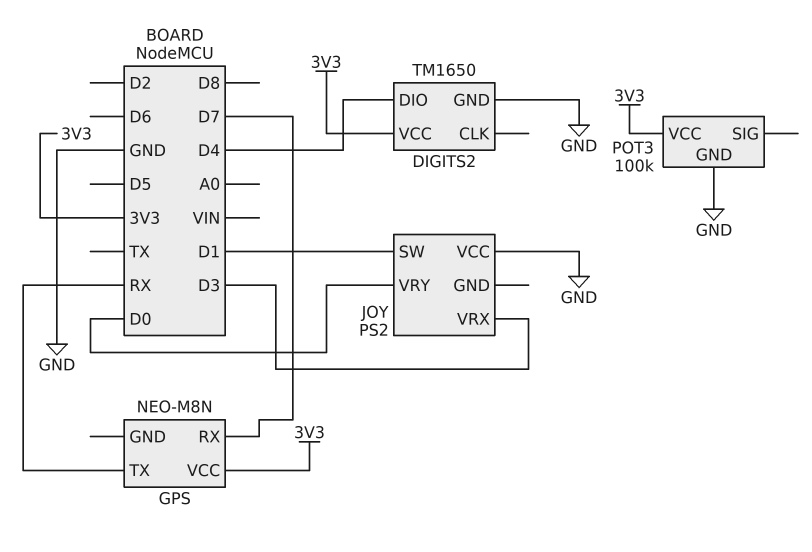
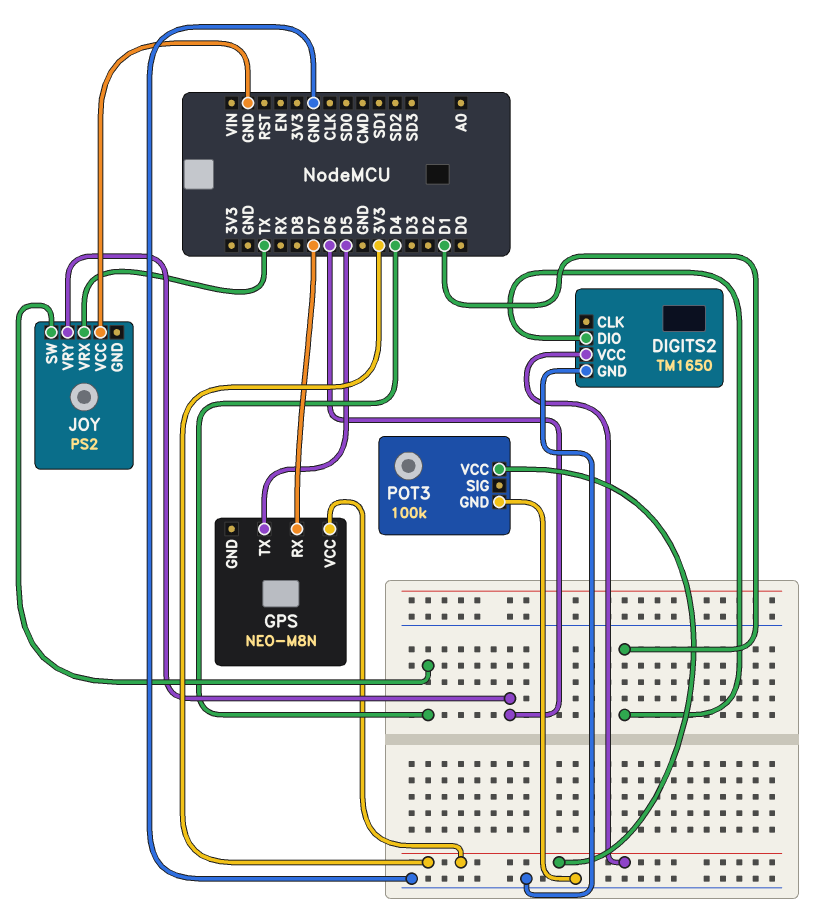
DIGITS2 pin DIO: D4 -> D1
GPS pin TX: RX -> D5
JOY pin SW: D1 -> D4
JOY pin VRX: D3 -> TX
JOY pin VRY: D0 -> D6

